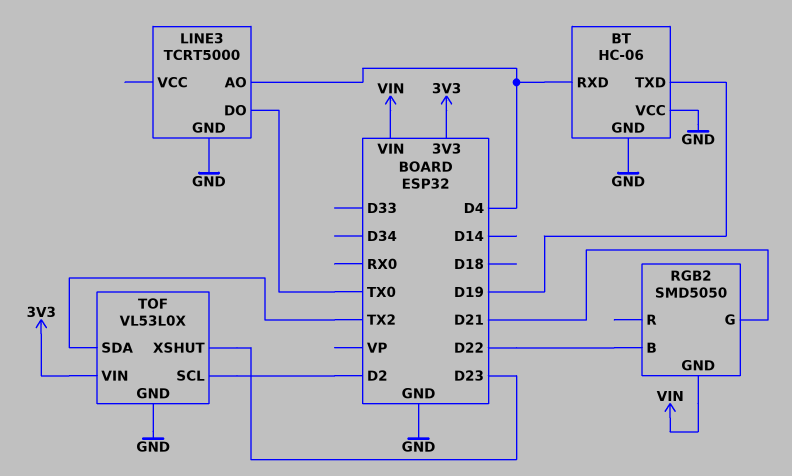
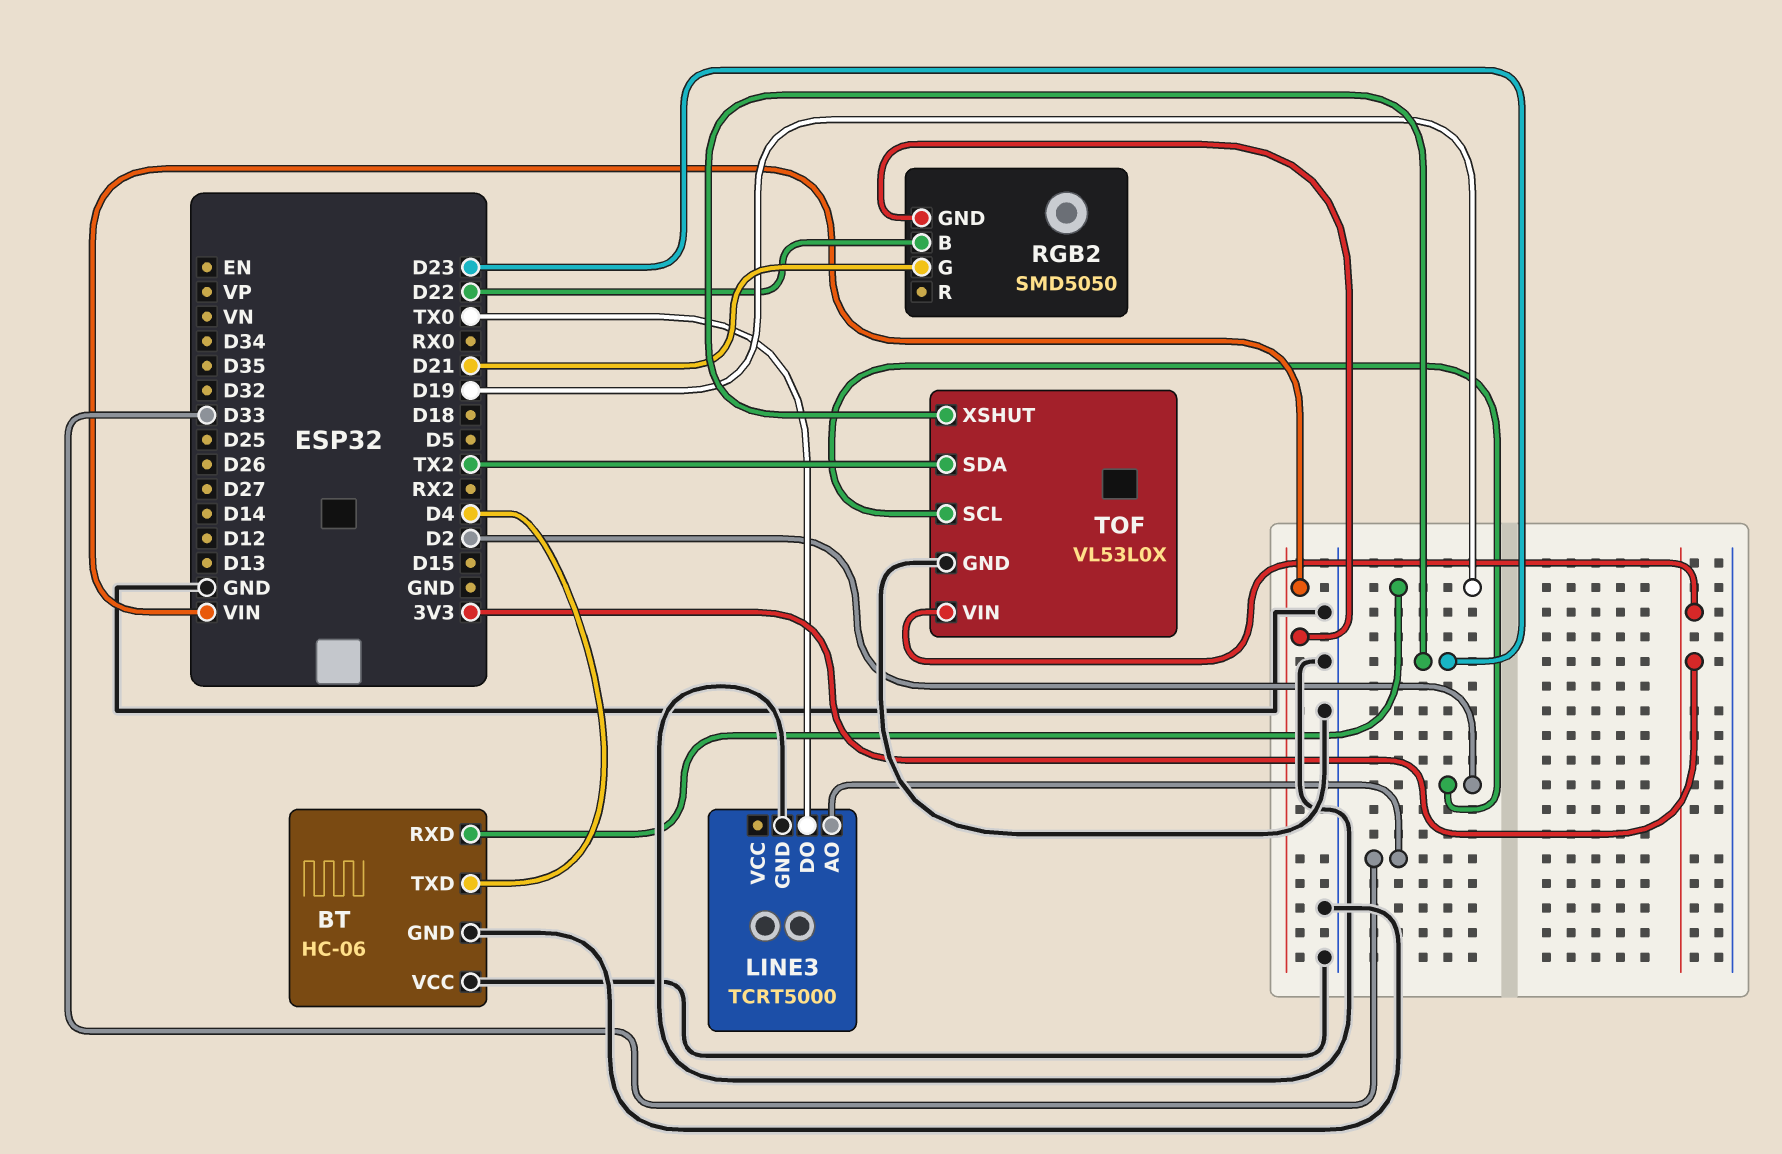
BT pin RXD: D4 -> D19
BT pin TXD: D19 -> D4
LINE3 pin AO: D4 -> D33

